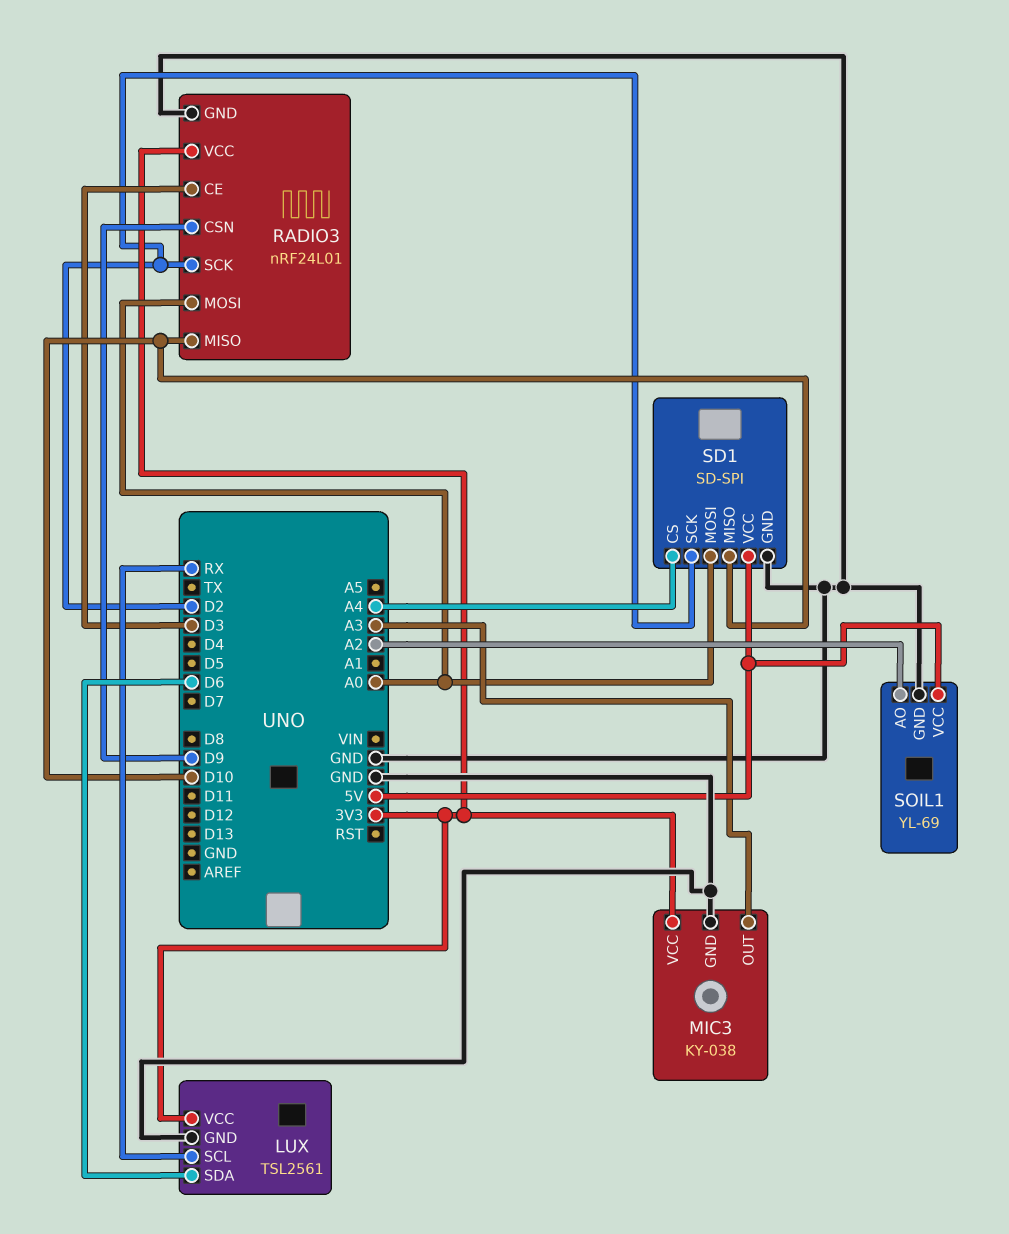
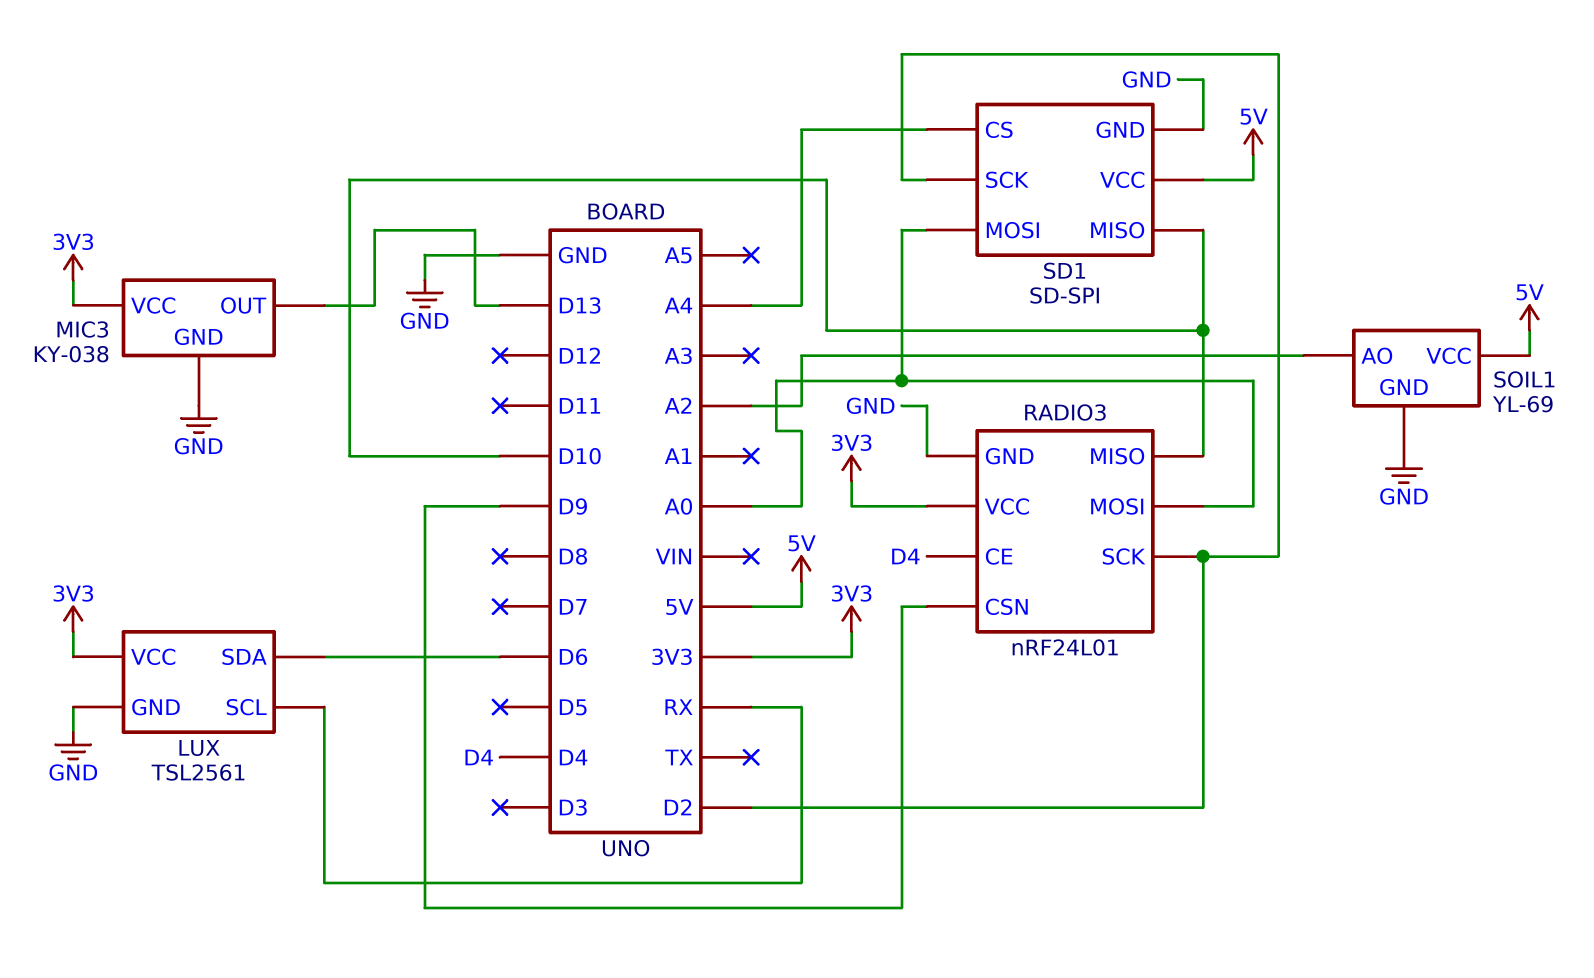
MIC3 pin OUT: A3 -> D13
RADIO3 pin CE: D3 -> D4

